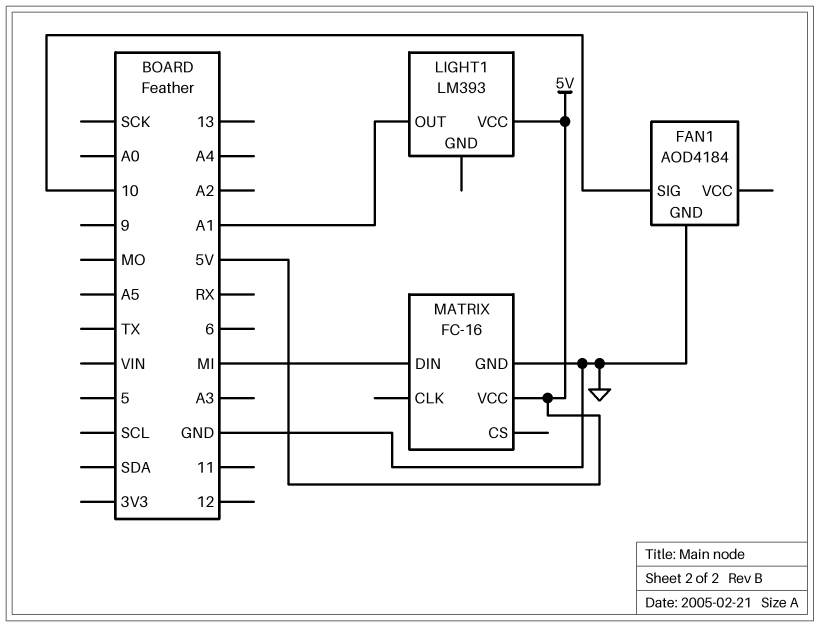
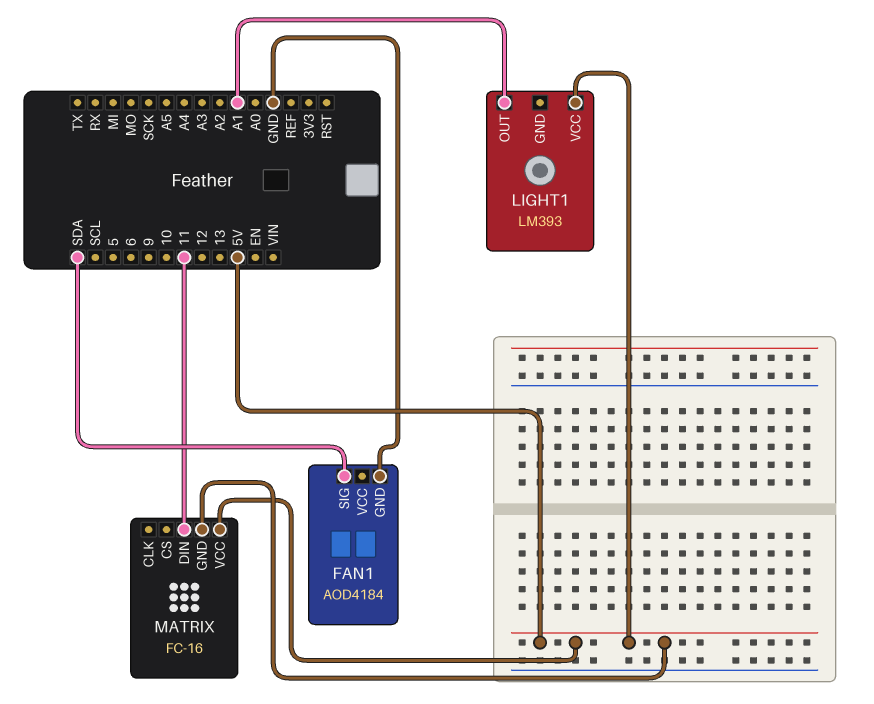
FAN1 pin SIG: 10 -> SDA
MATRIX pin DIN: MI -> 11
MATRIX pin GND: GND -> 5V

